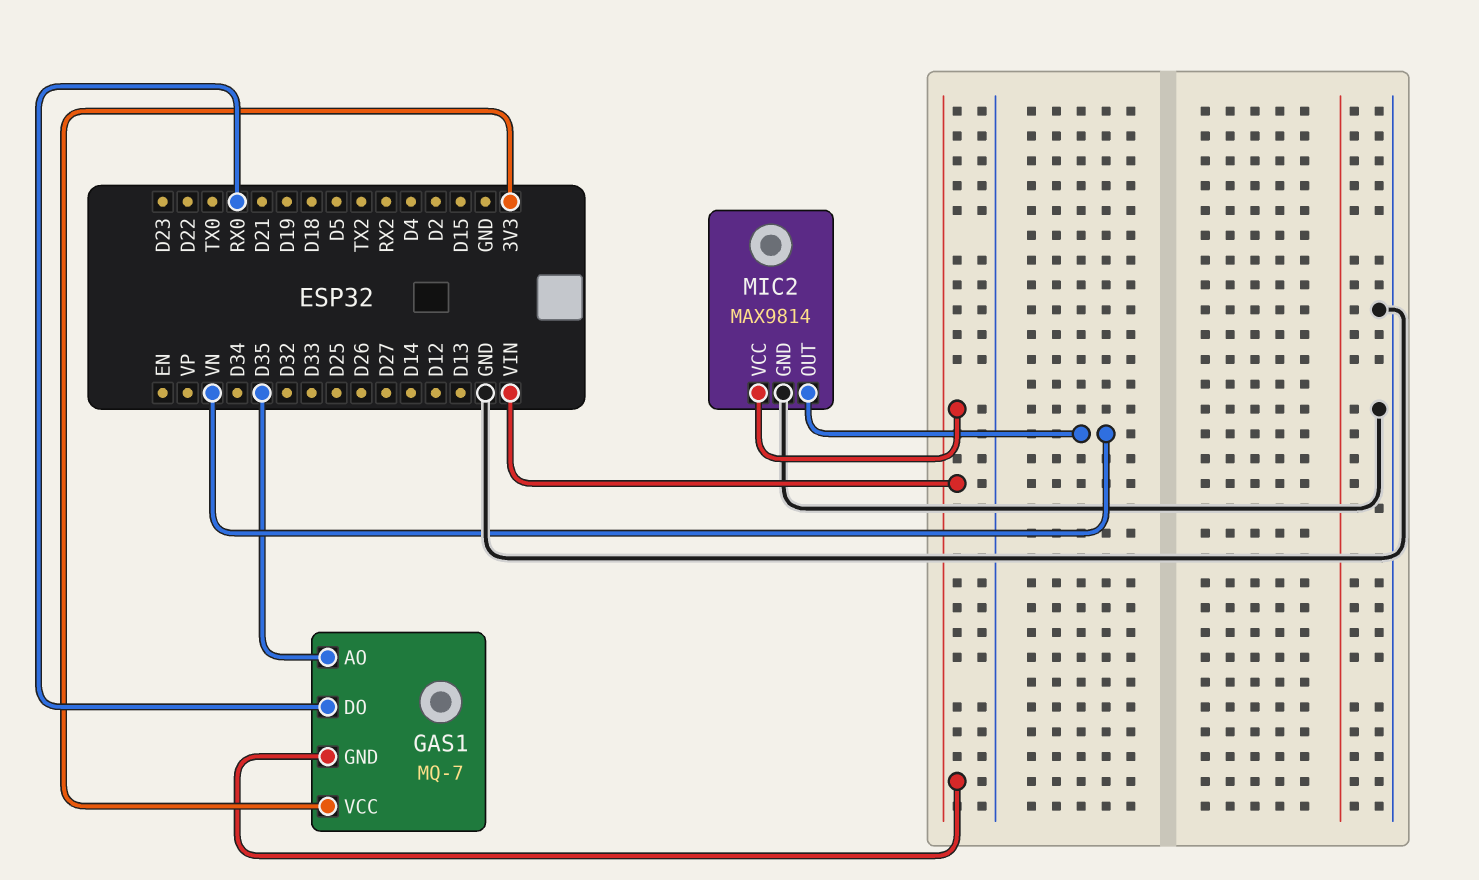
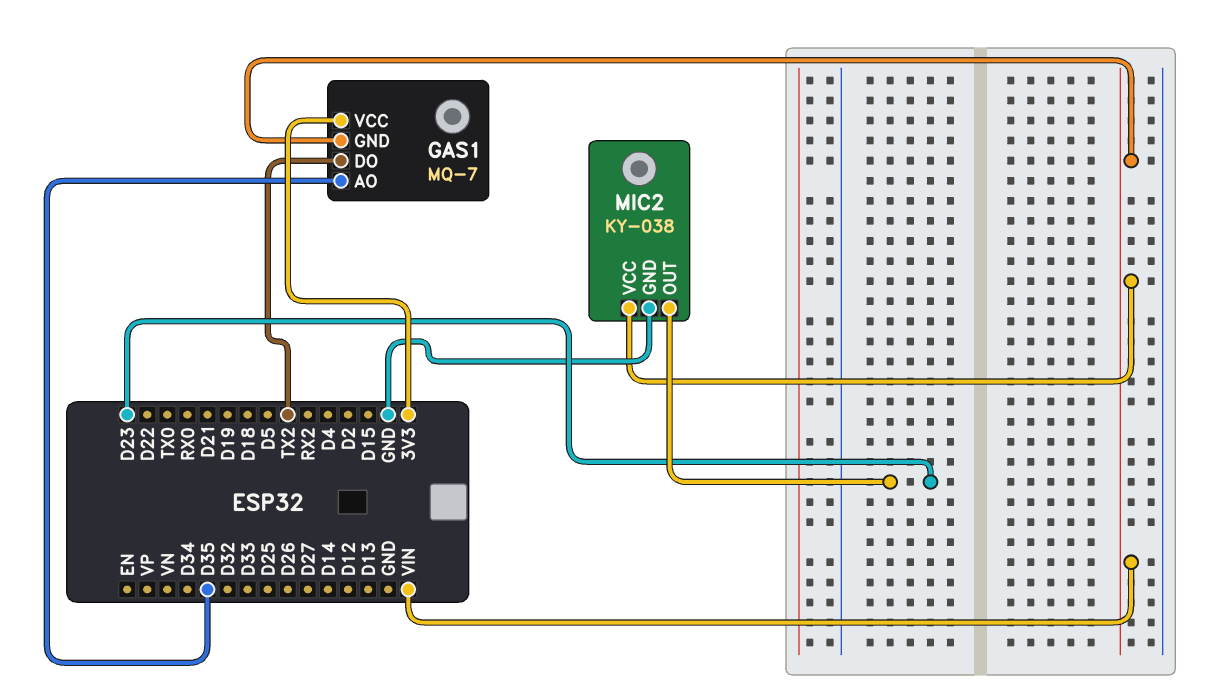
GAS1 pin DO: RX0 -> TX2
MIC2: MAX9814 -> KY-038
MIC2 pin OUT: VN -> D23

